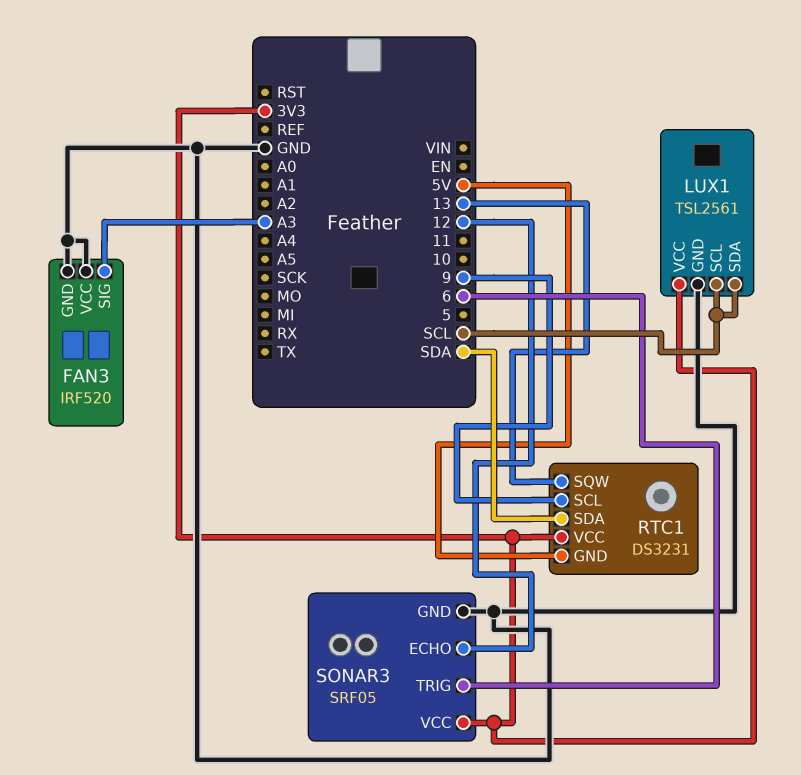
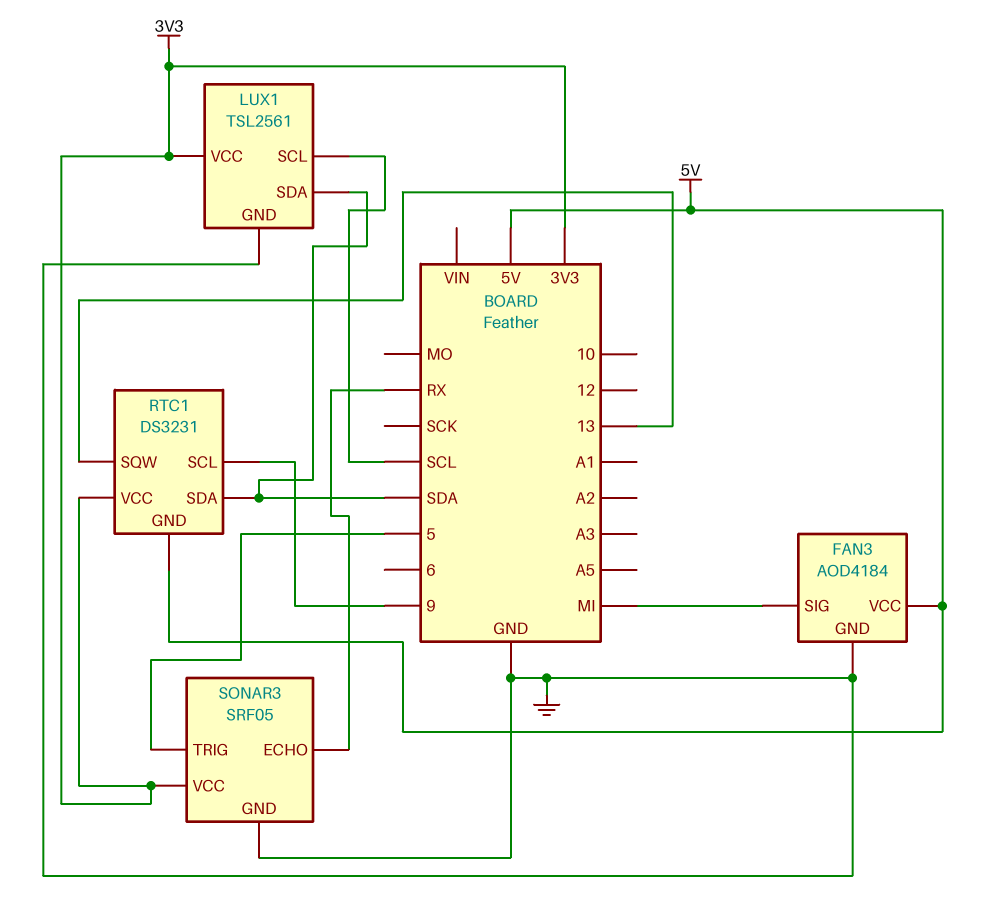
FAN3: IRF520 -> AOD4184
FAN3 pin SIG: A3 -> MI
FAN3 pin VCC: GND -> 5V
LUX1 pin SDA: SCL -> SDA
SONAR3 pin ECHO: 12 -> RX
SONAR3 pin TRIG: 6 -> 5

